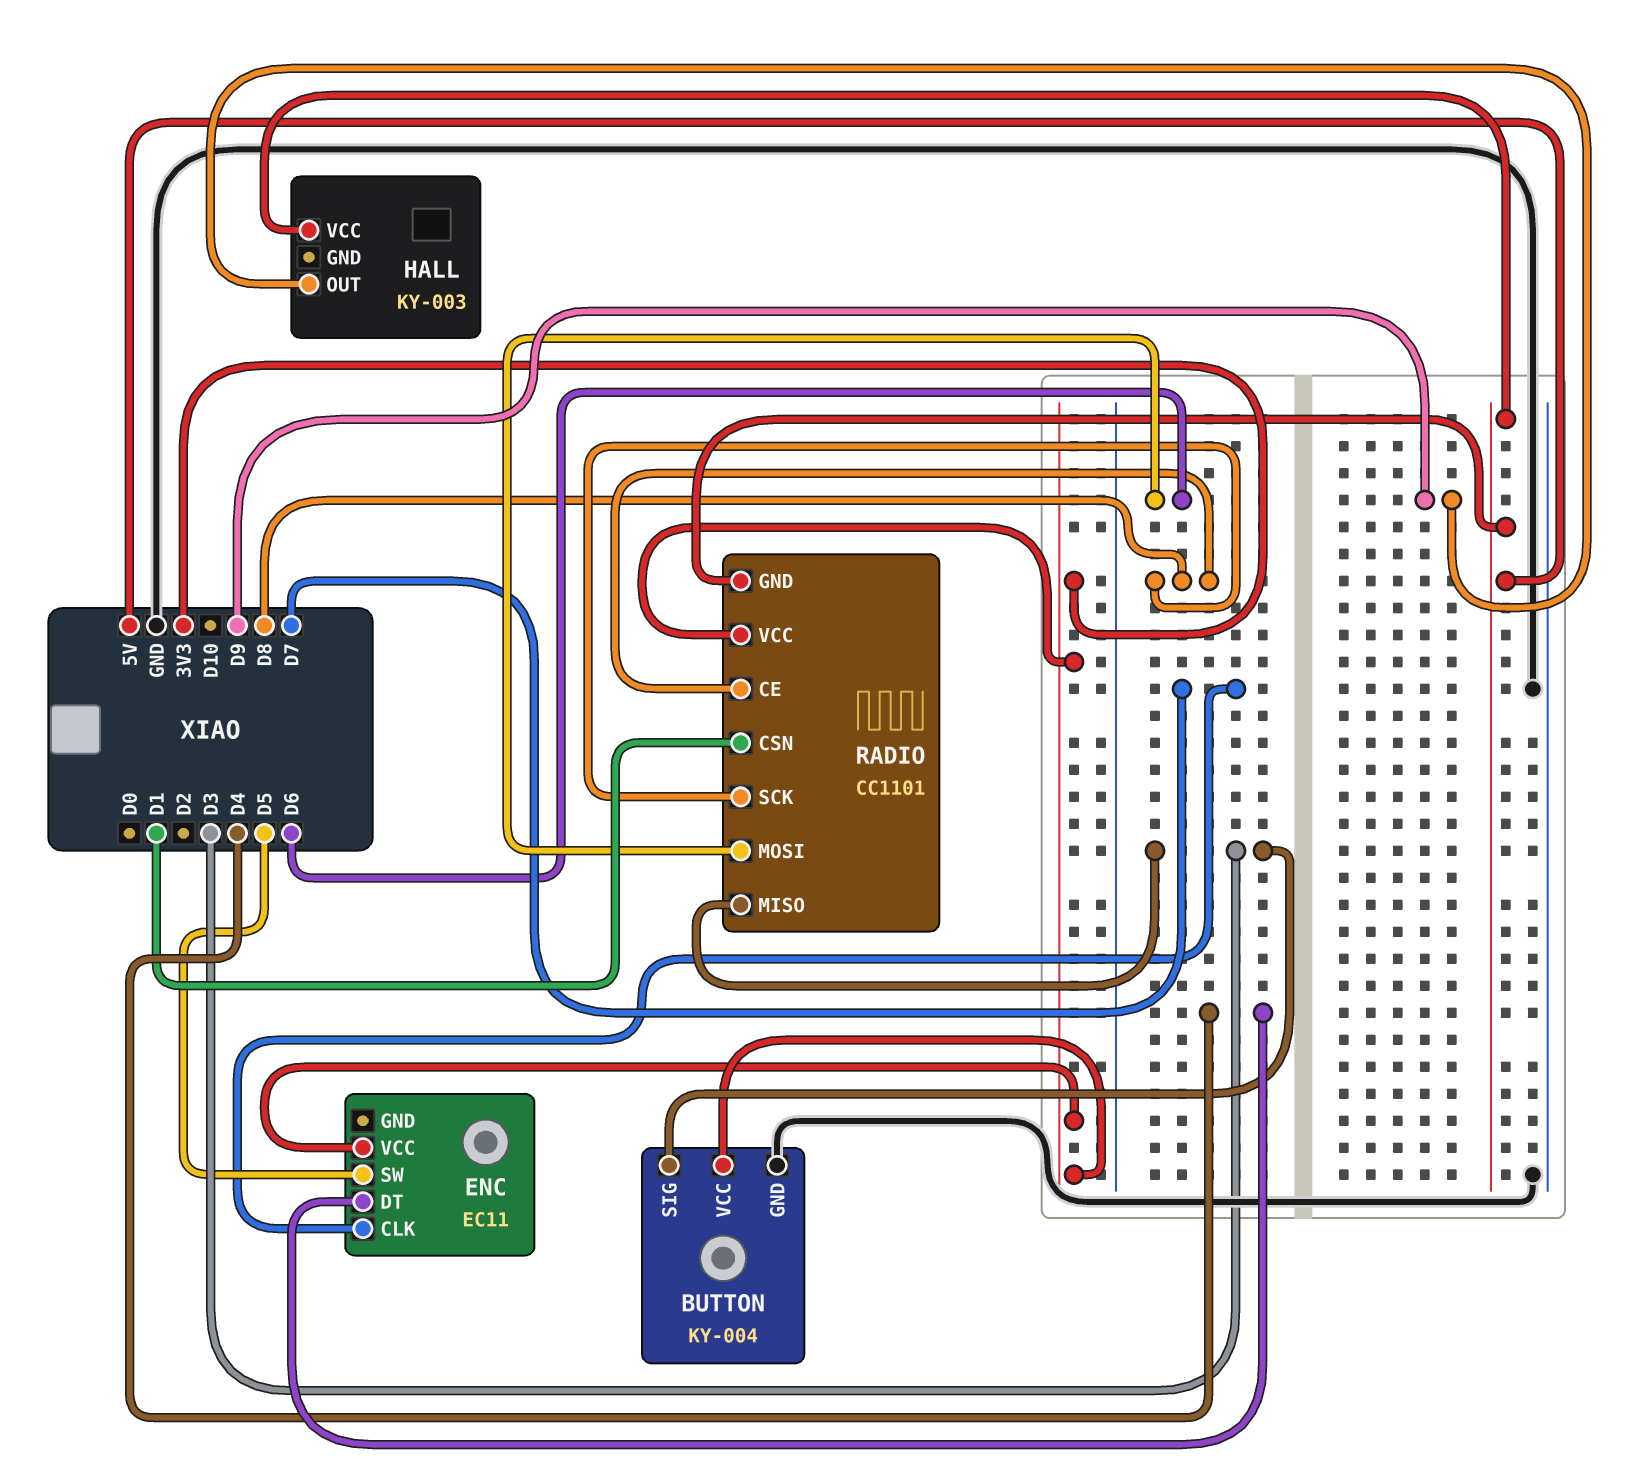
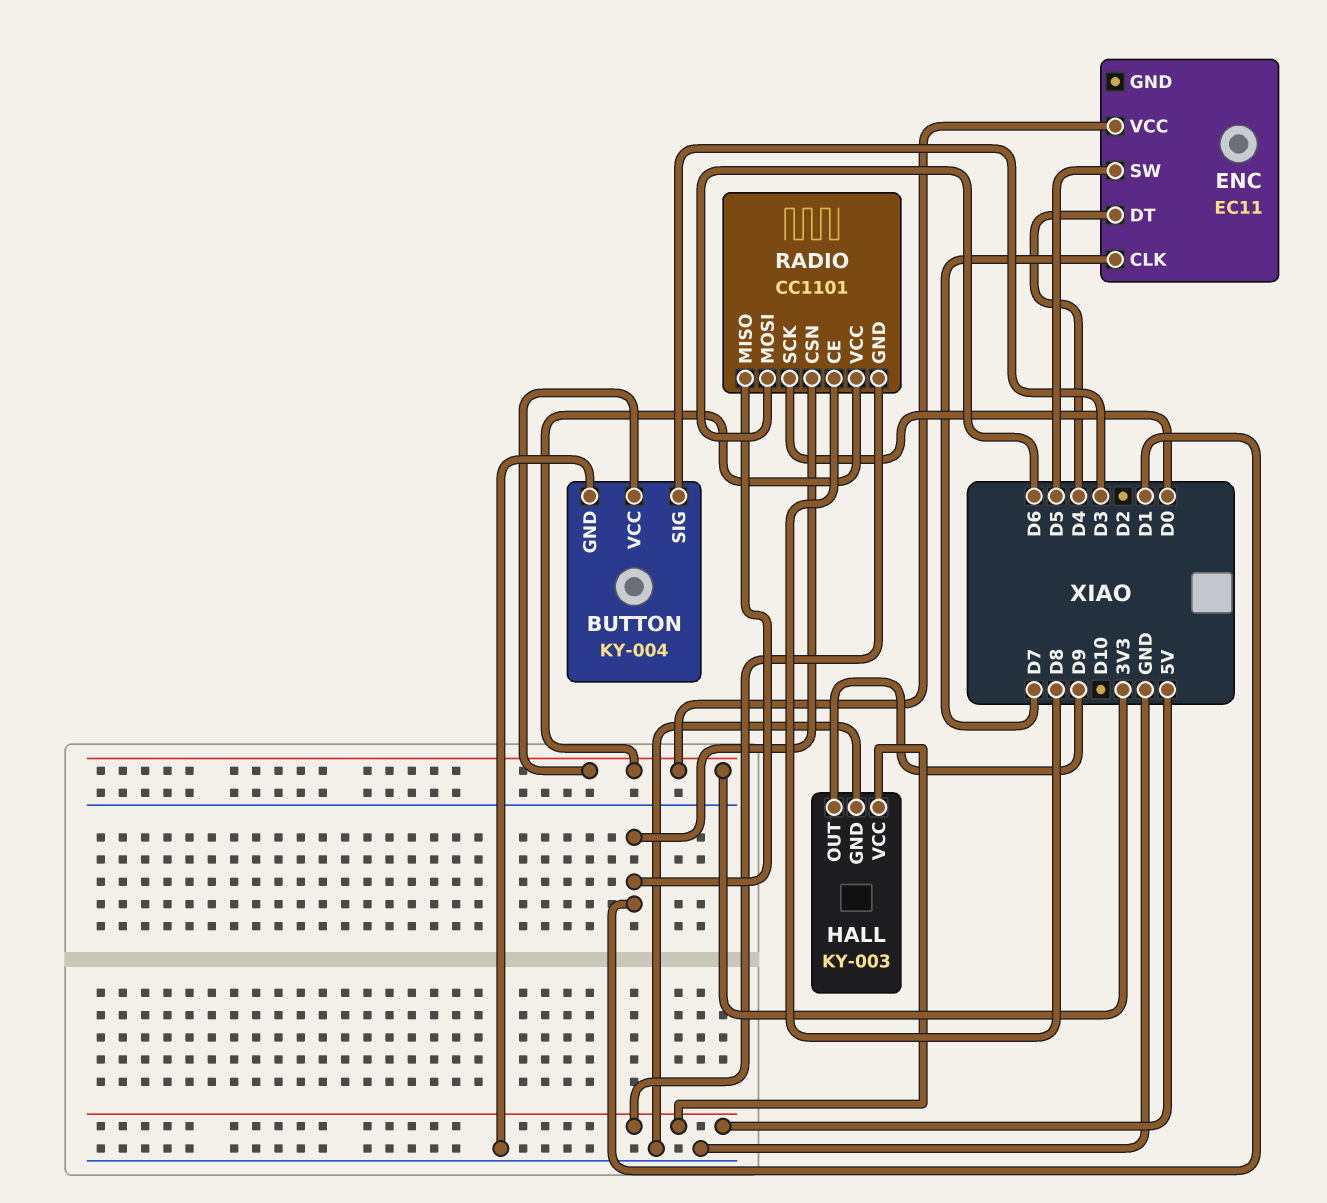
HALL pin GND: none -> GND
RADIO pin MISO: D3 -> D1
RADIO pin SCK: D8 -> D0

